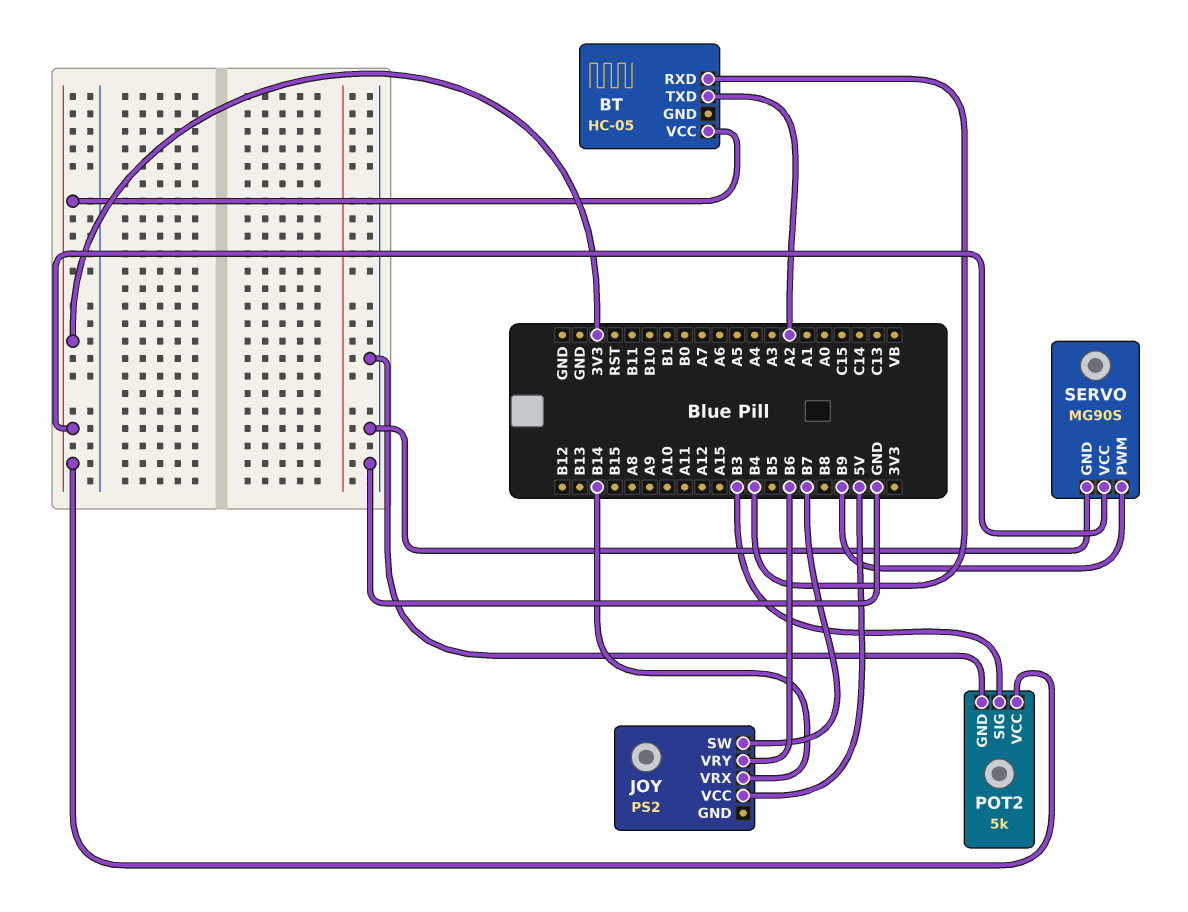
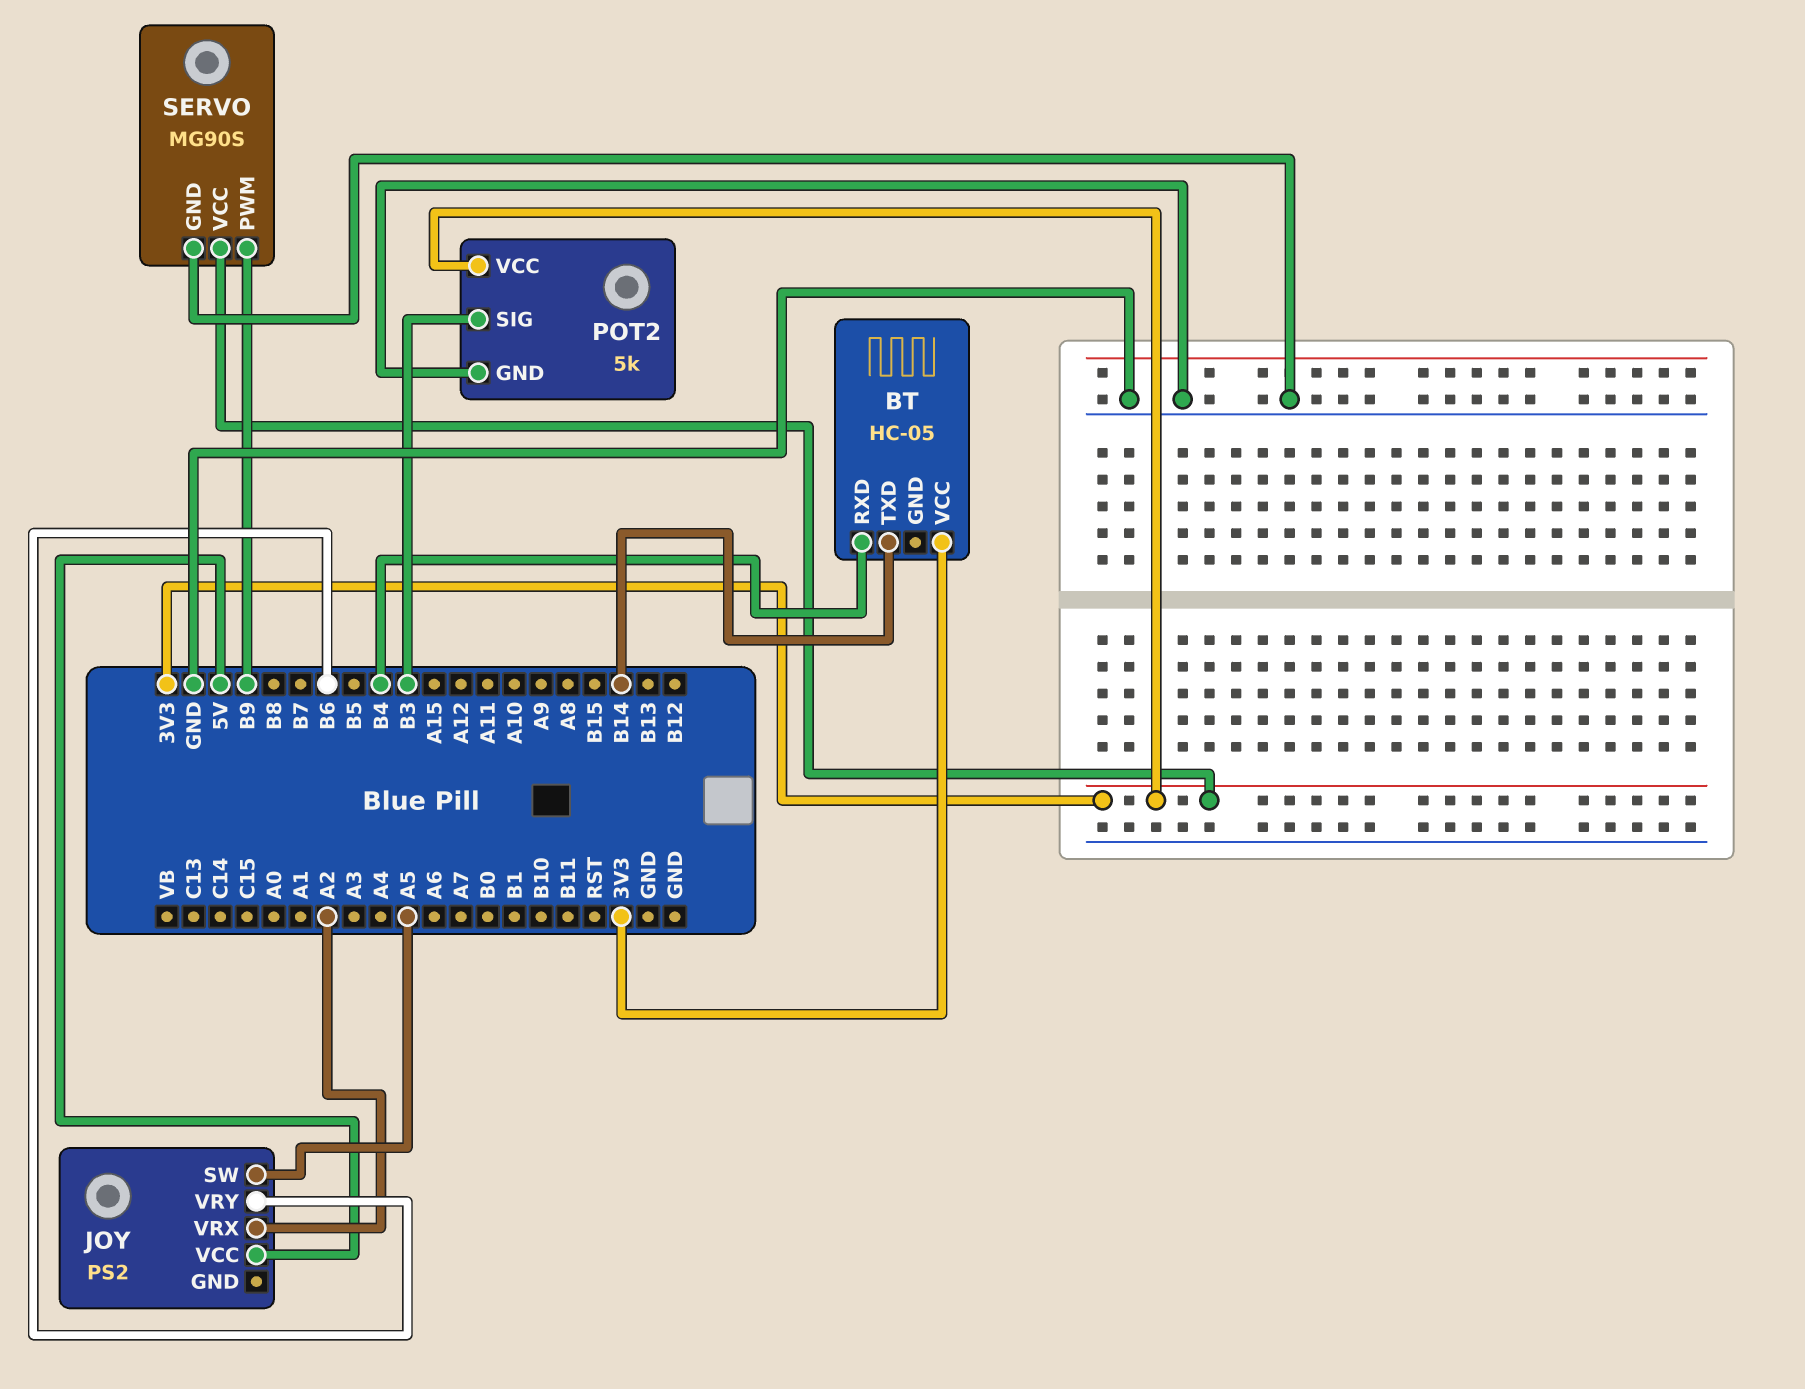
BT pin TXD: A2 -> B14
JOY pin SW: B7 -> A5
JOY pin VRX: B14 -> A2

